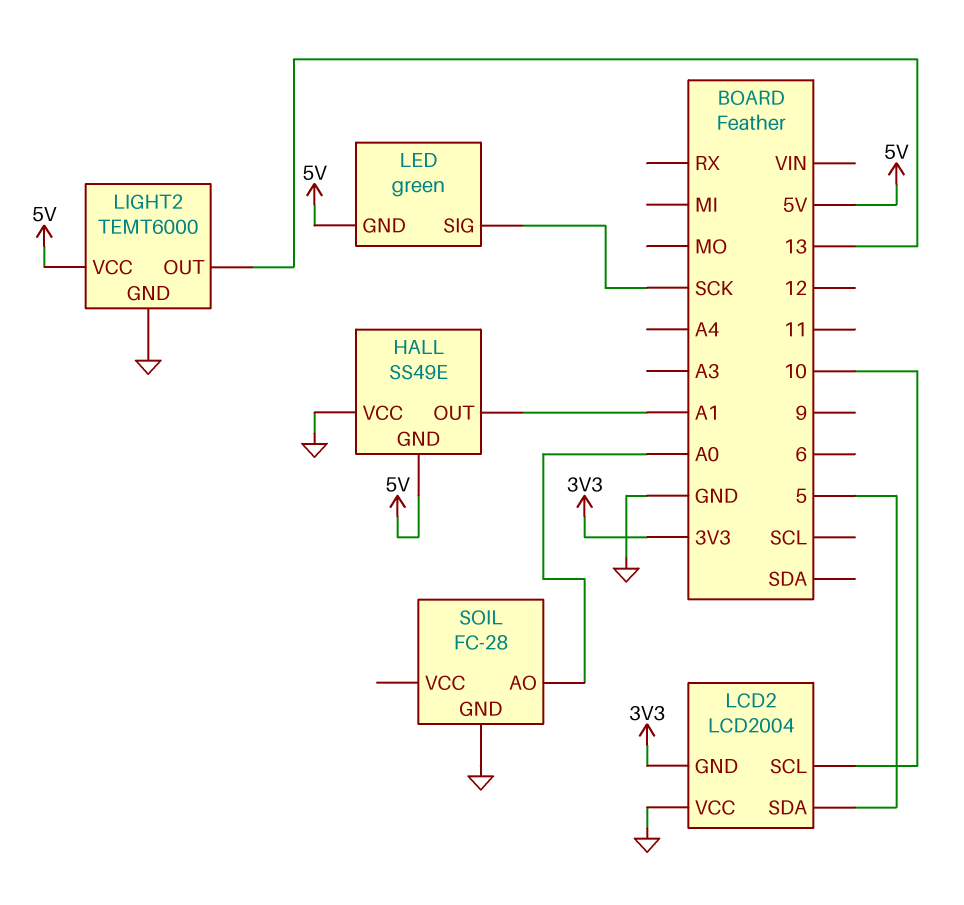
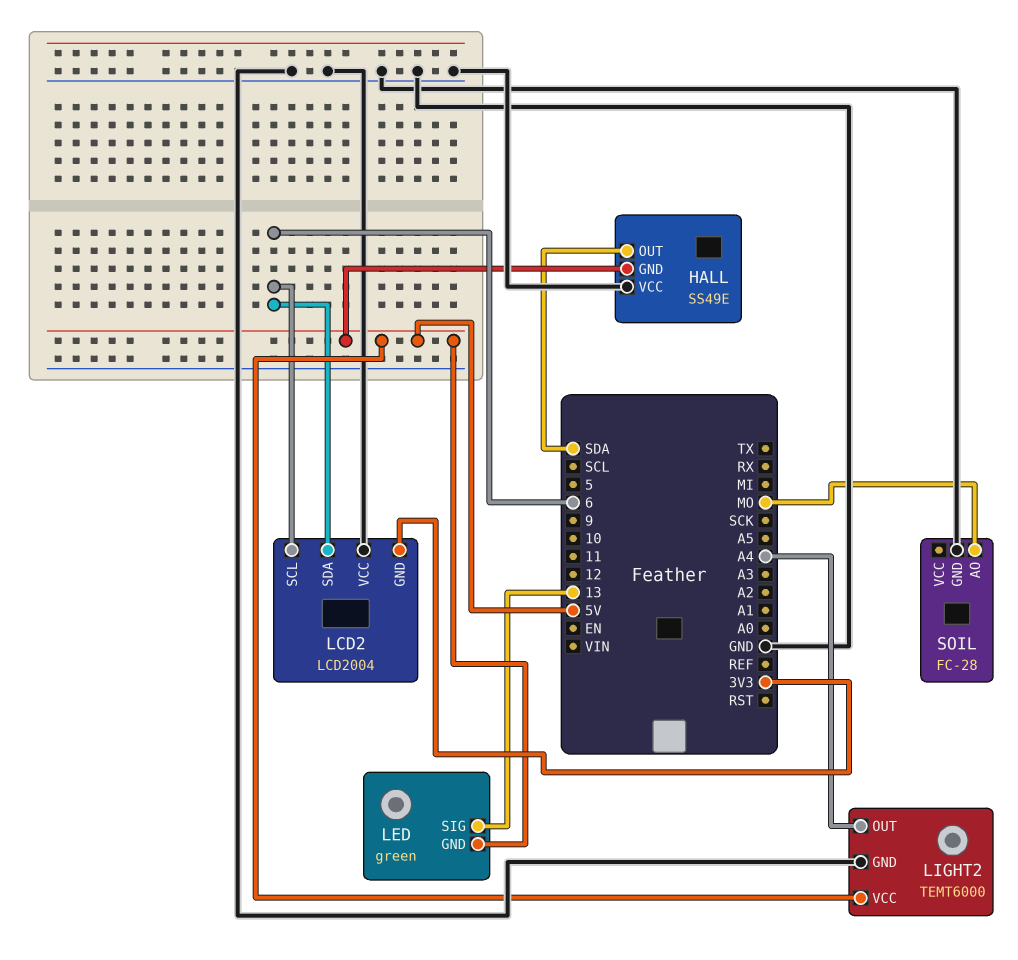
HALL pin OUT: A1 -> SDA
LCD2 pin SCL: 10 -> 6
LCD2 pin SDA: 5 -> 6
LED pin SIG: SCK -> 13
LIGHT2 pin OUT: 13 -> A4
SOIL pin AO: A0 -> MO

